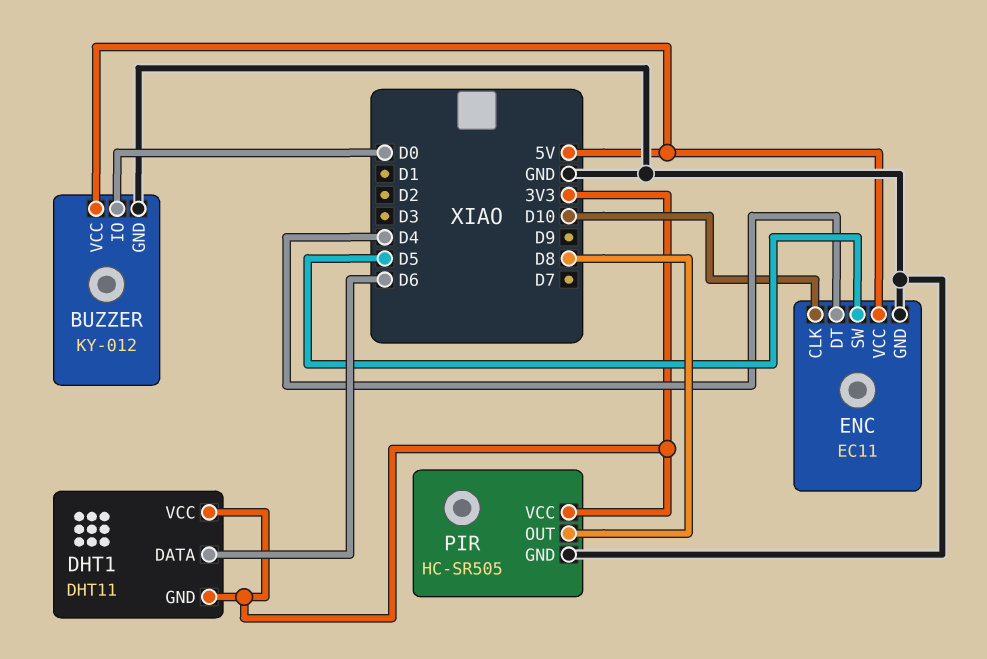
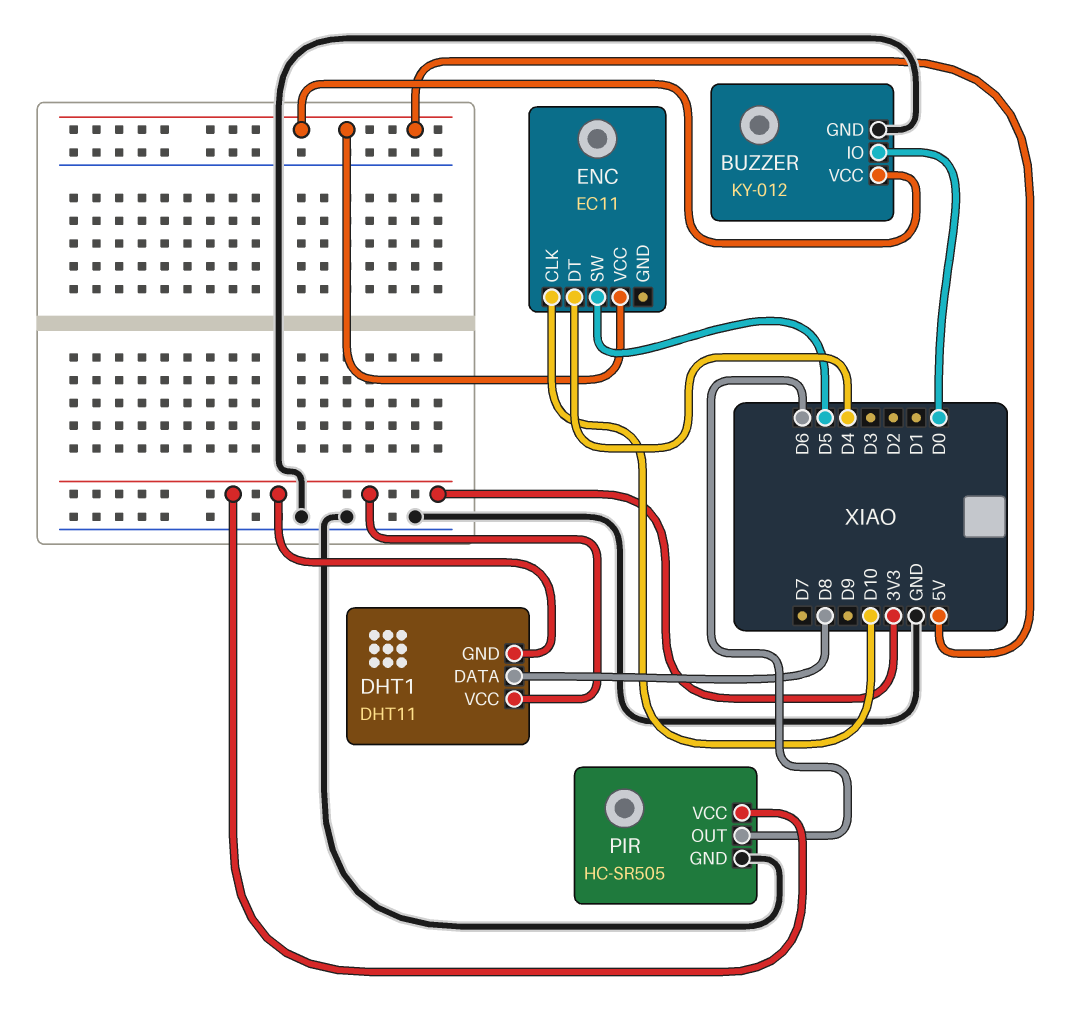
DHT1 pin DATA: D6 -> D8
ENC pin GND: GND -> none
PIR pin OUT: D8 -> D6

